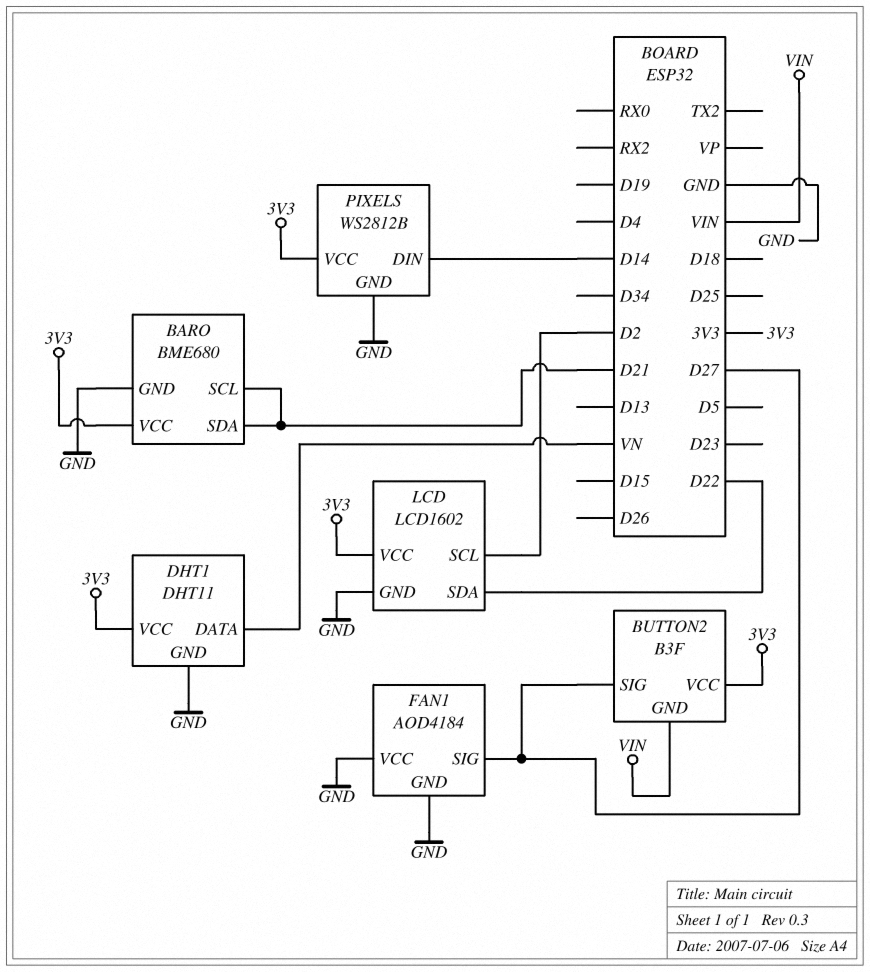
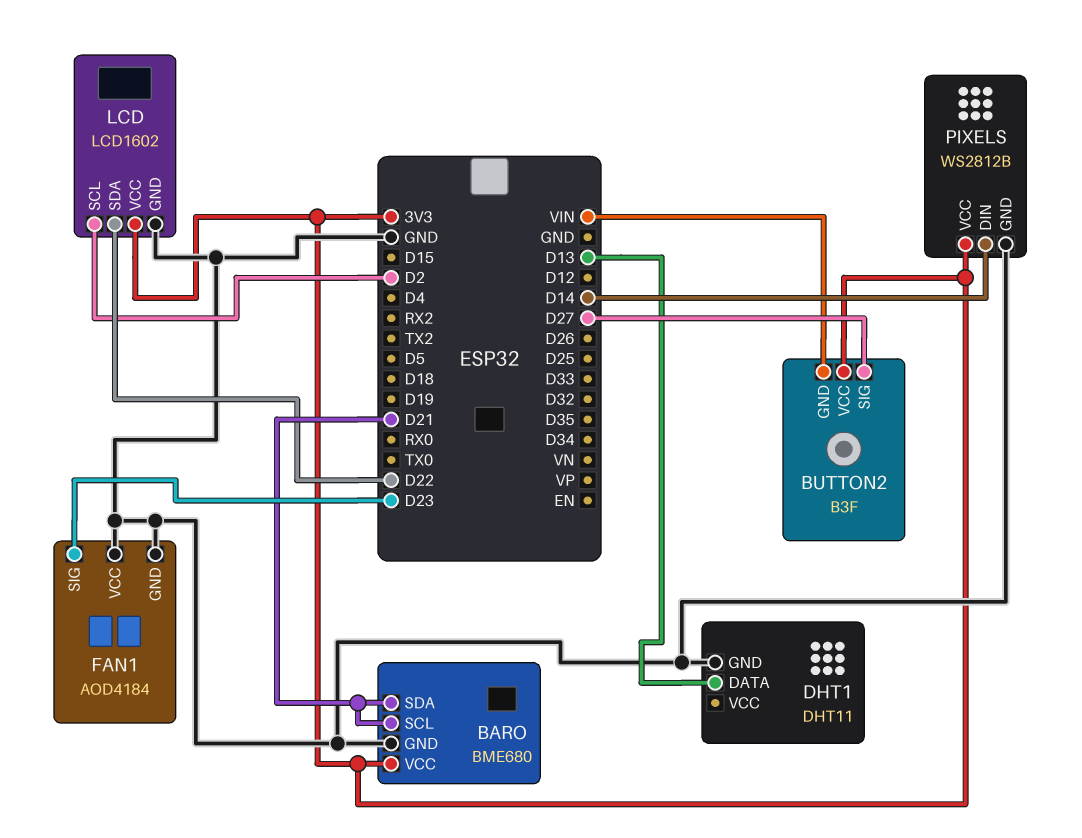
DHT1 pin DATA: VN -> D13
DHT1 pin VCC: 3V3 -> none
FAN1 pin SIG: D27 -> D23

